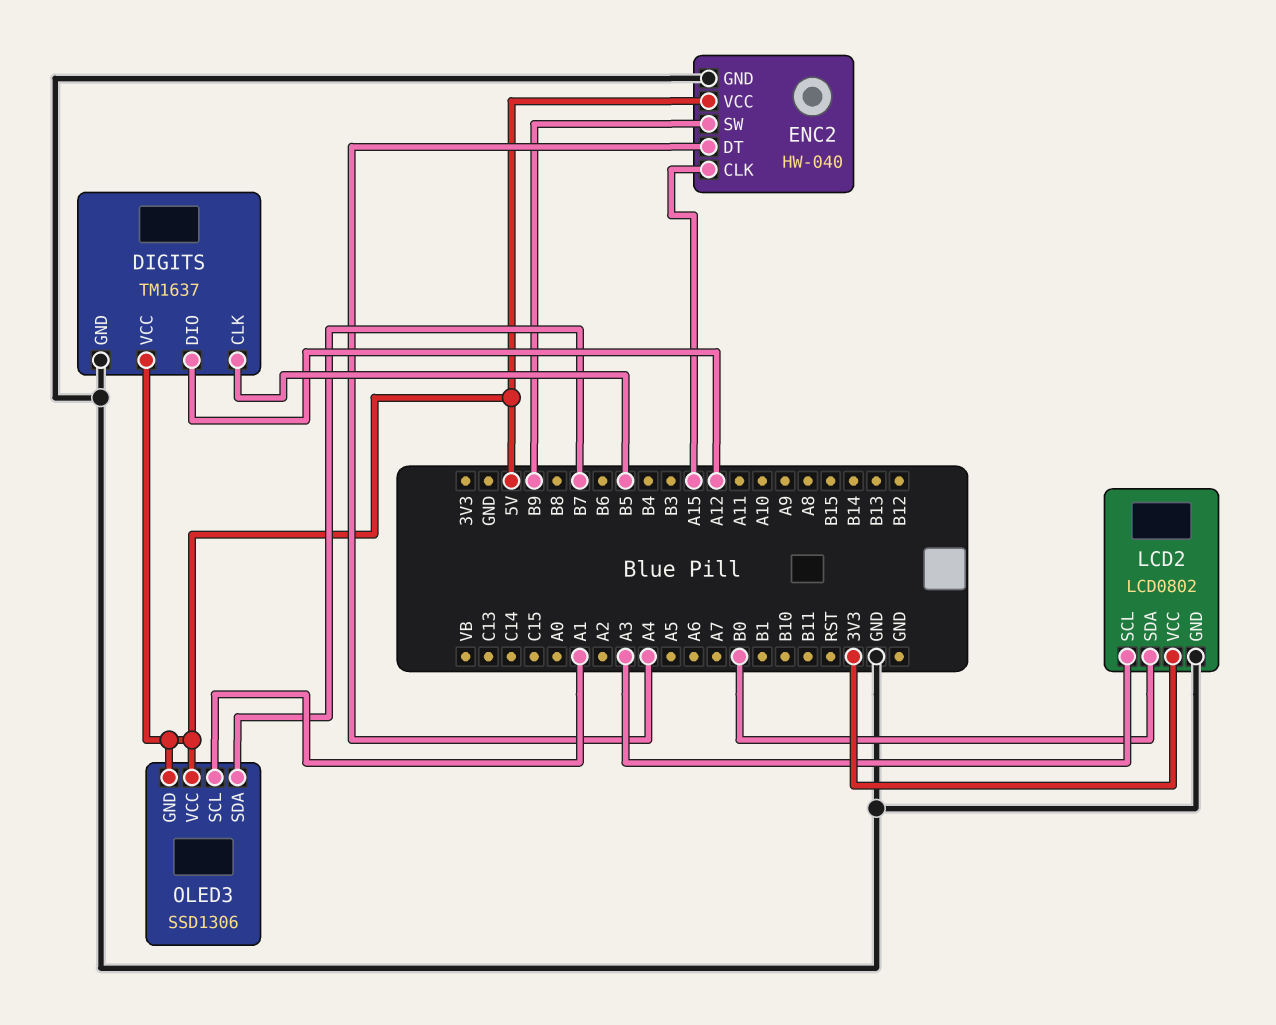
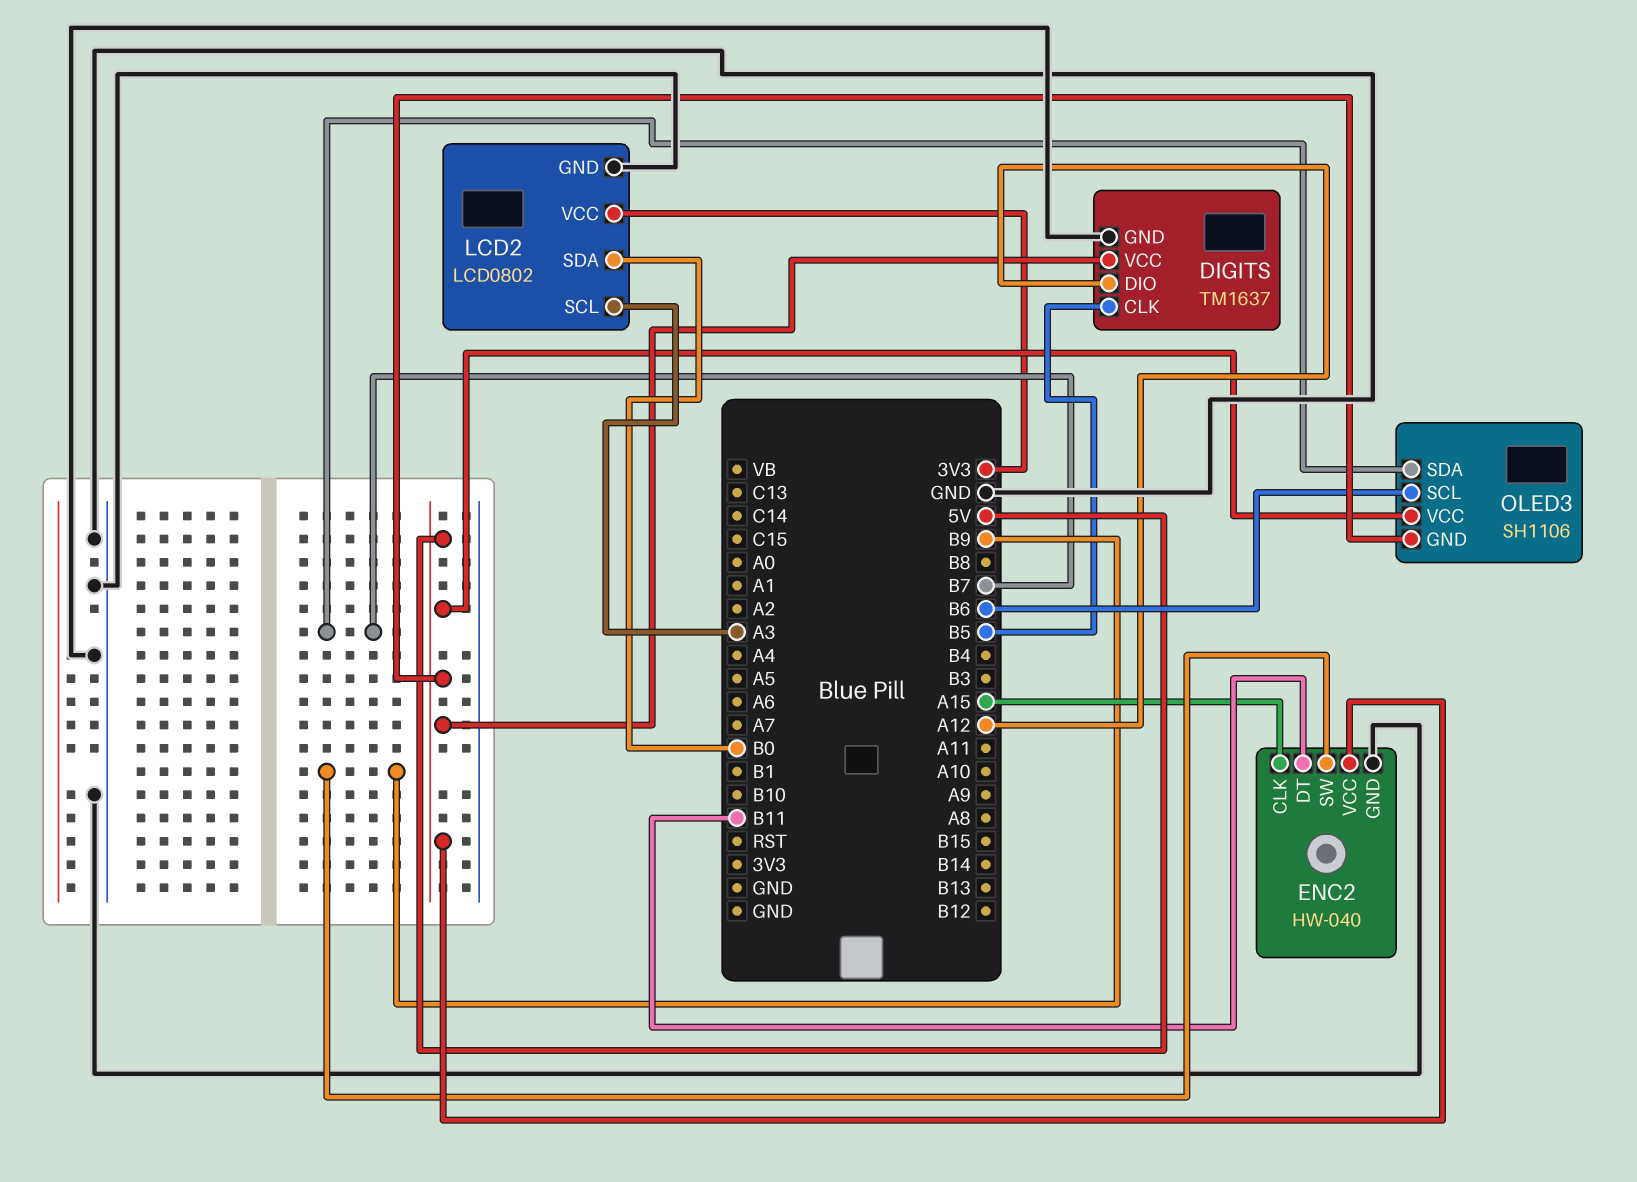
ENC2 pin DT: A4 -> B11
OLED3: SSD1306 -> SH1106
OLED3 pin SCL: A1 -> B6

